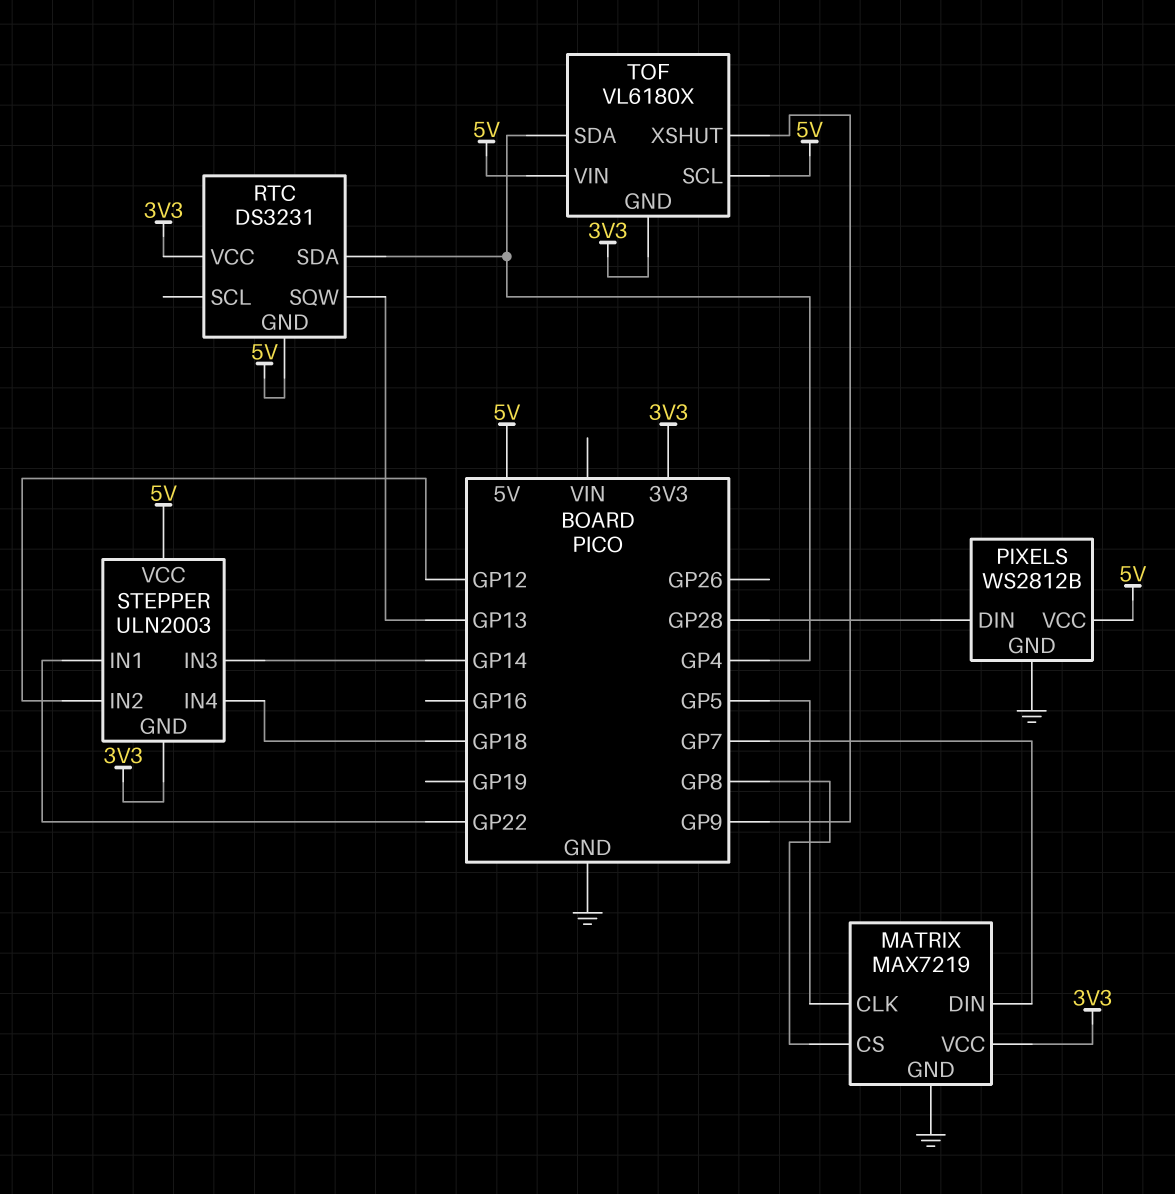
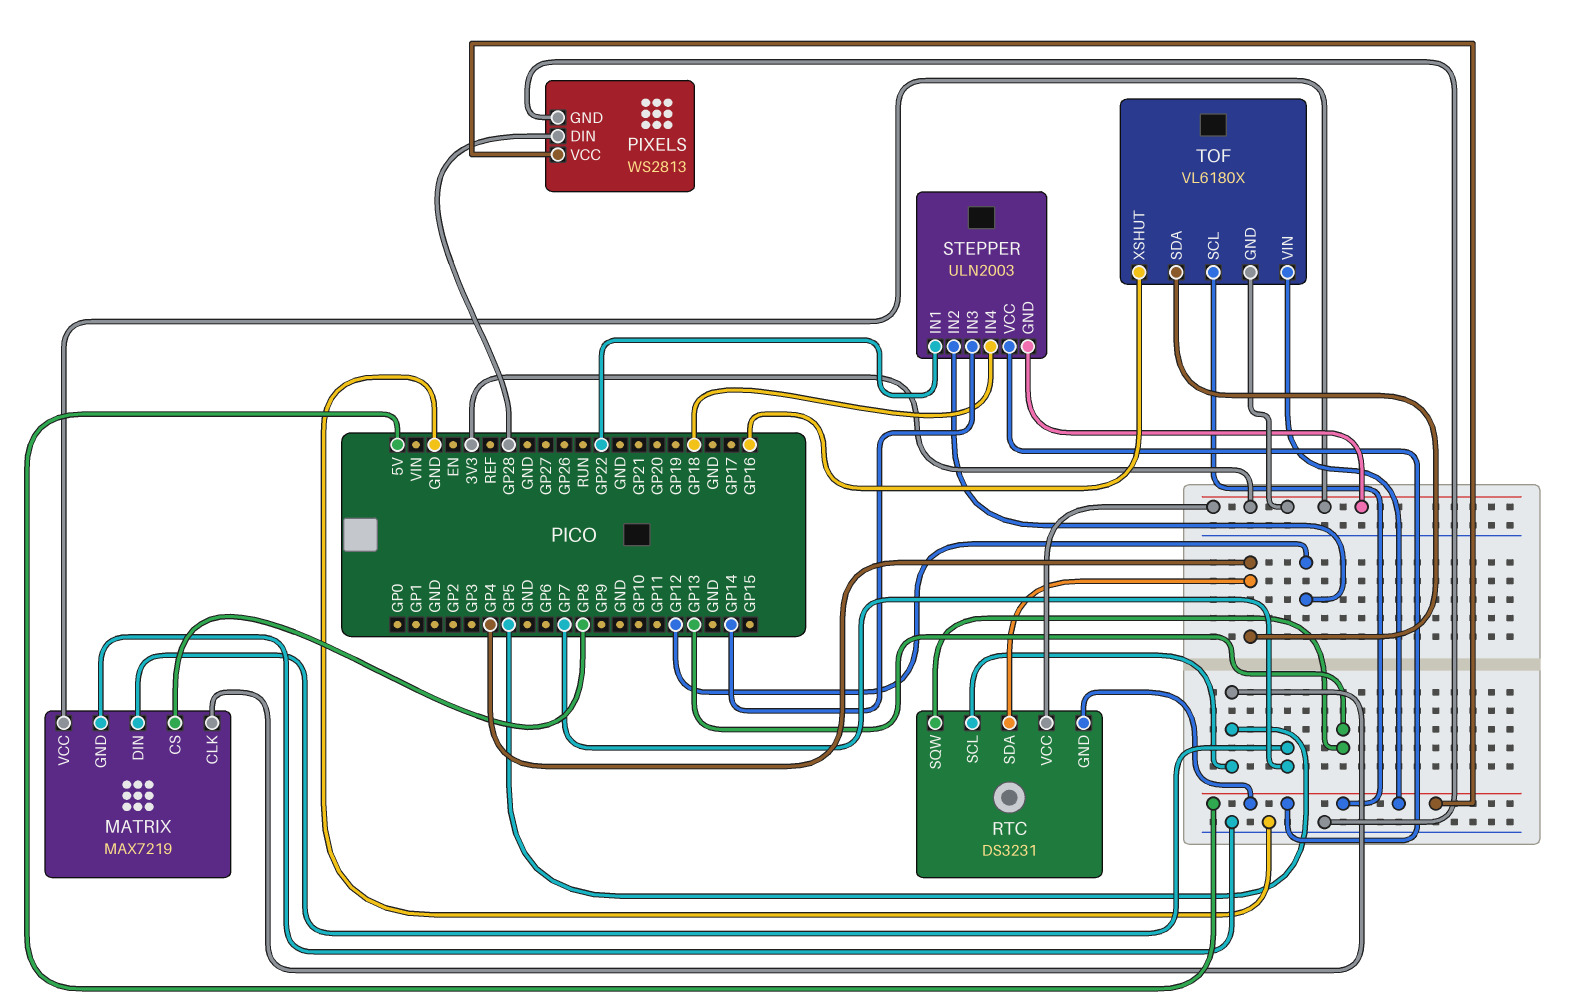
PIXELS: WS2812B -> WS2813
RTC pin SCL: none -> GP5
TOF pin XSHUT: GP9 -> GP16

